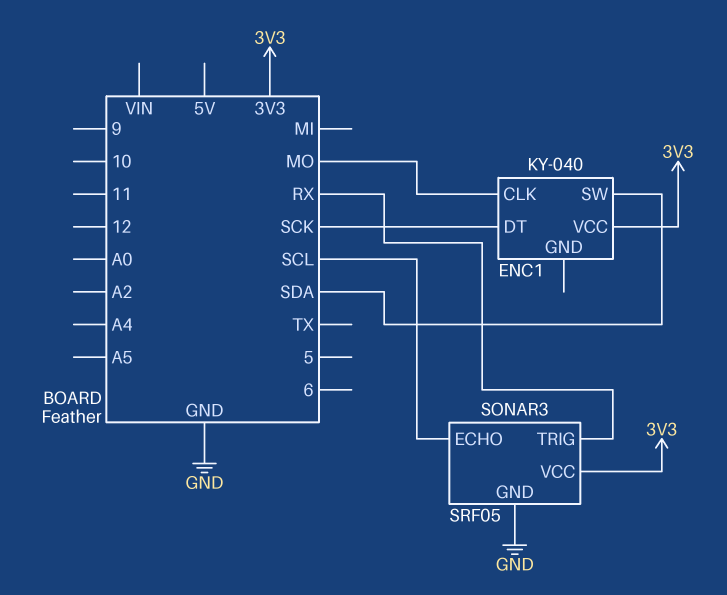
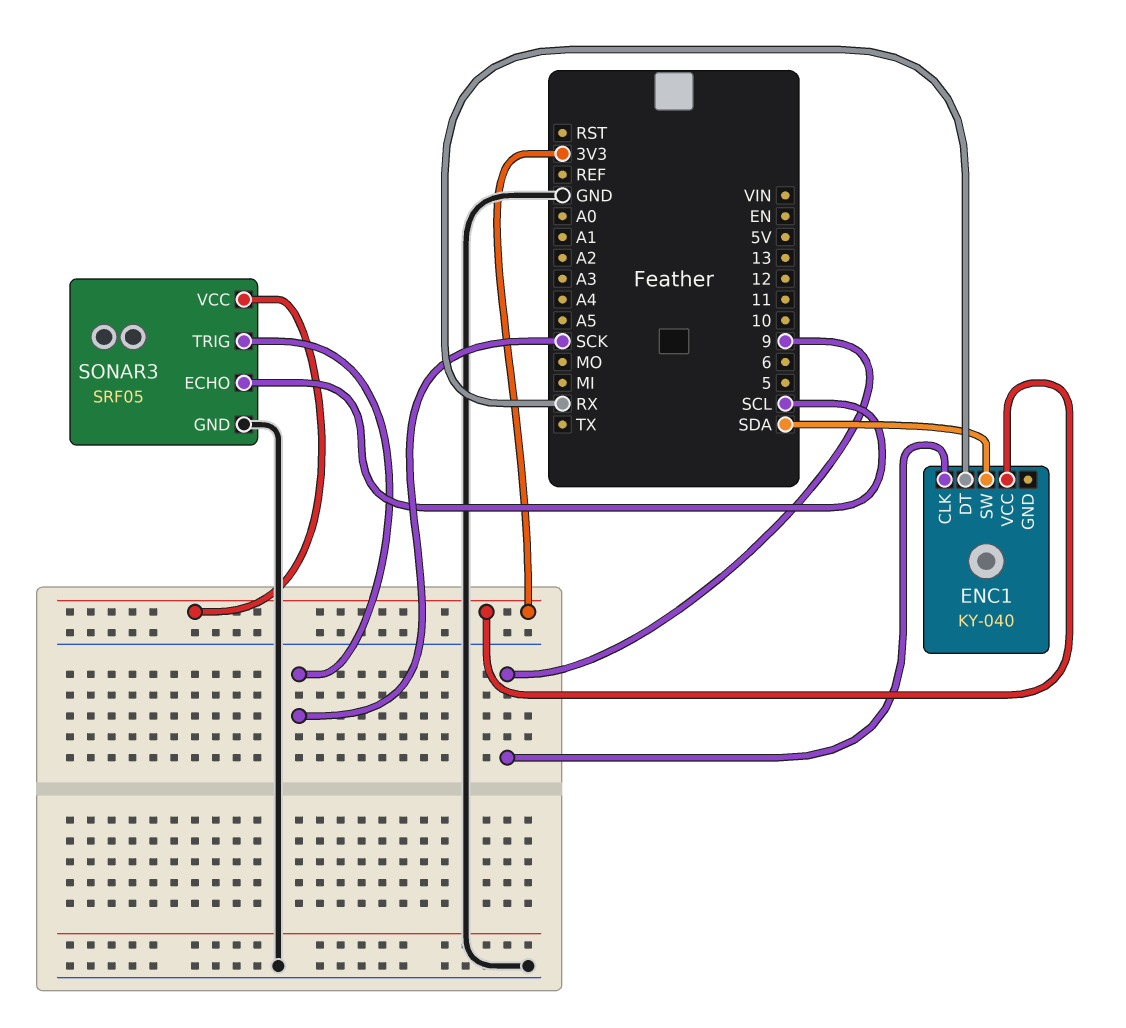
ENC1 pin CLK: MO -> 9
ENC1 pin DT: SCK -> RX
SONAR3 pin TRIG: RX -> SCK

